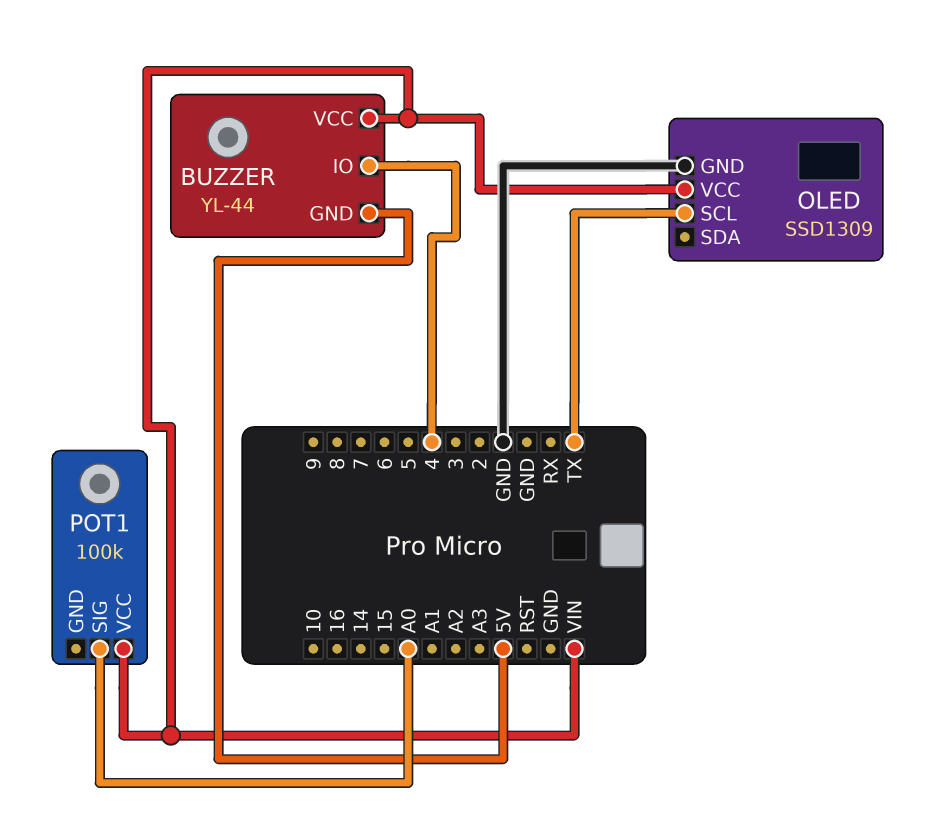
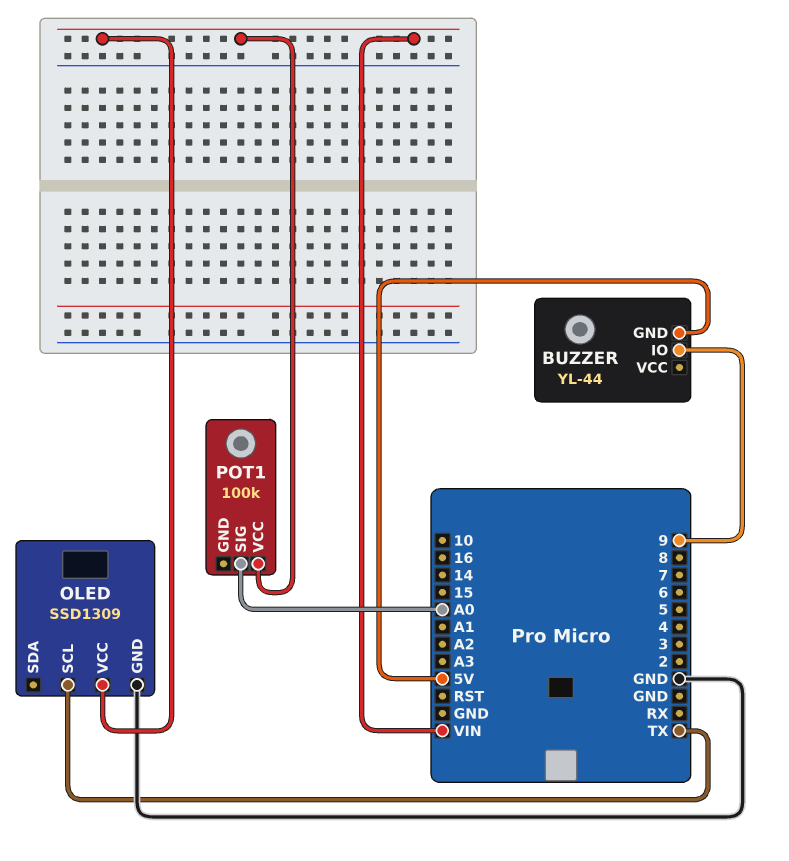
BUZZER pin IO: 4 -> 9
BUZZER pin VCC: VIN -> none

